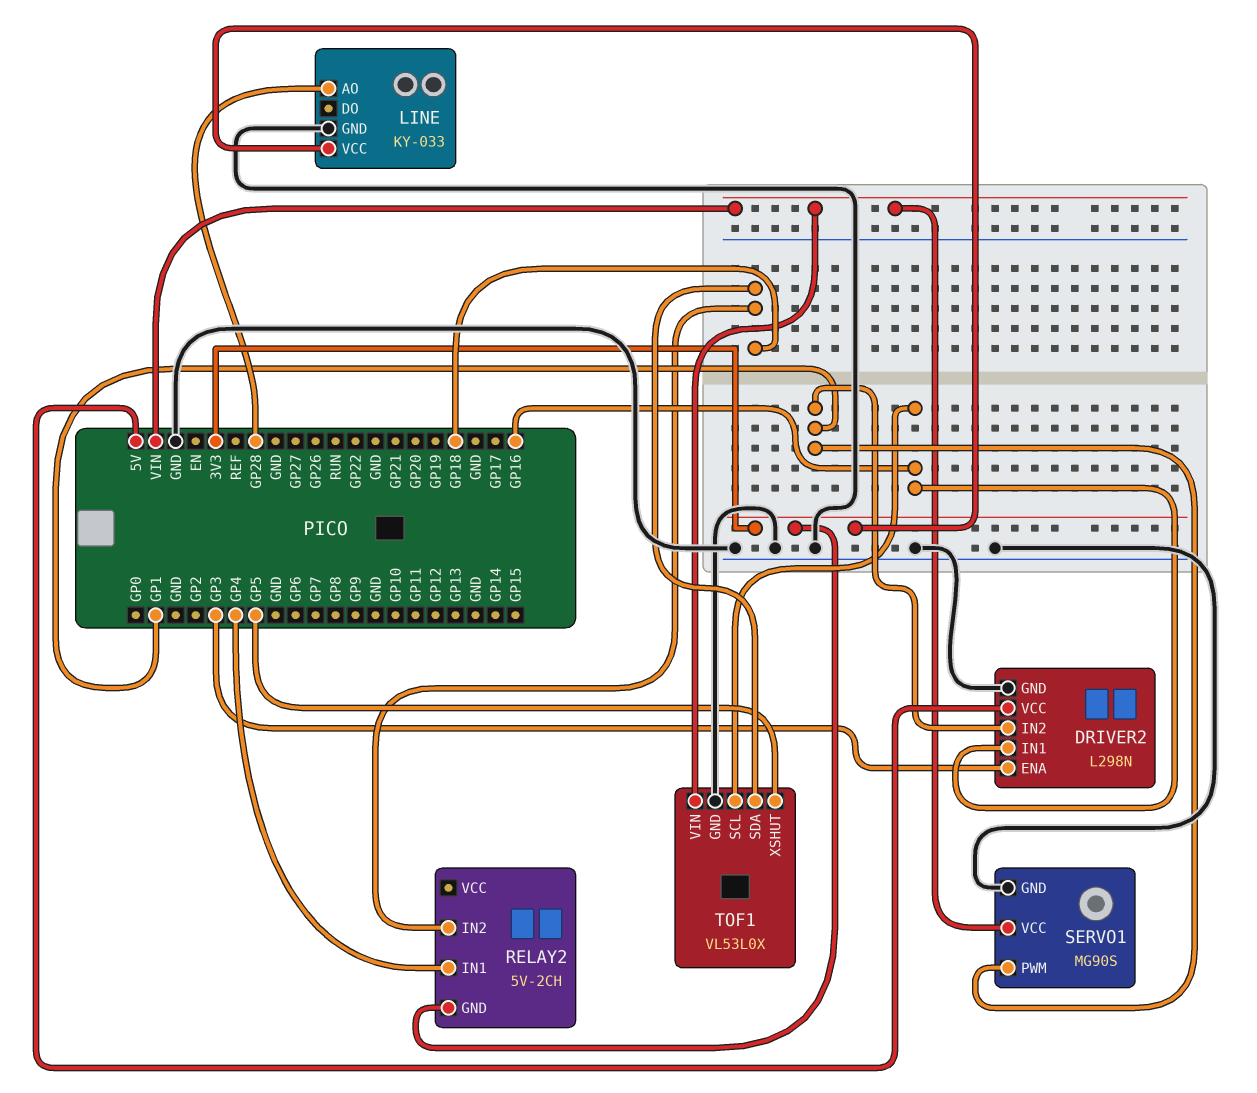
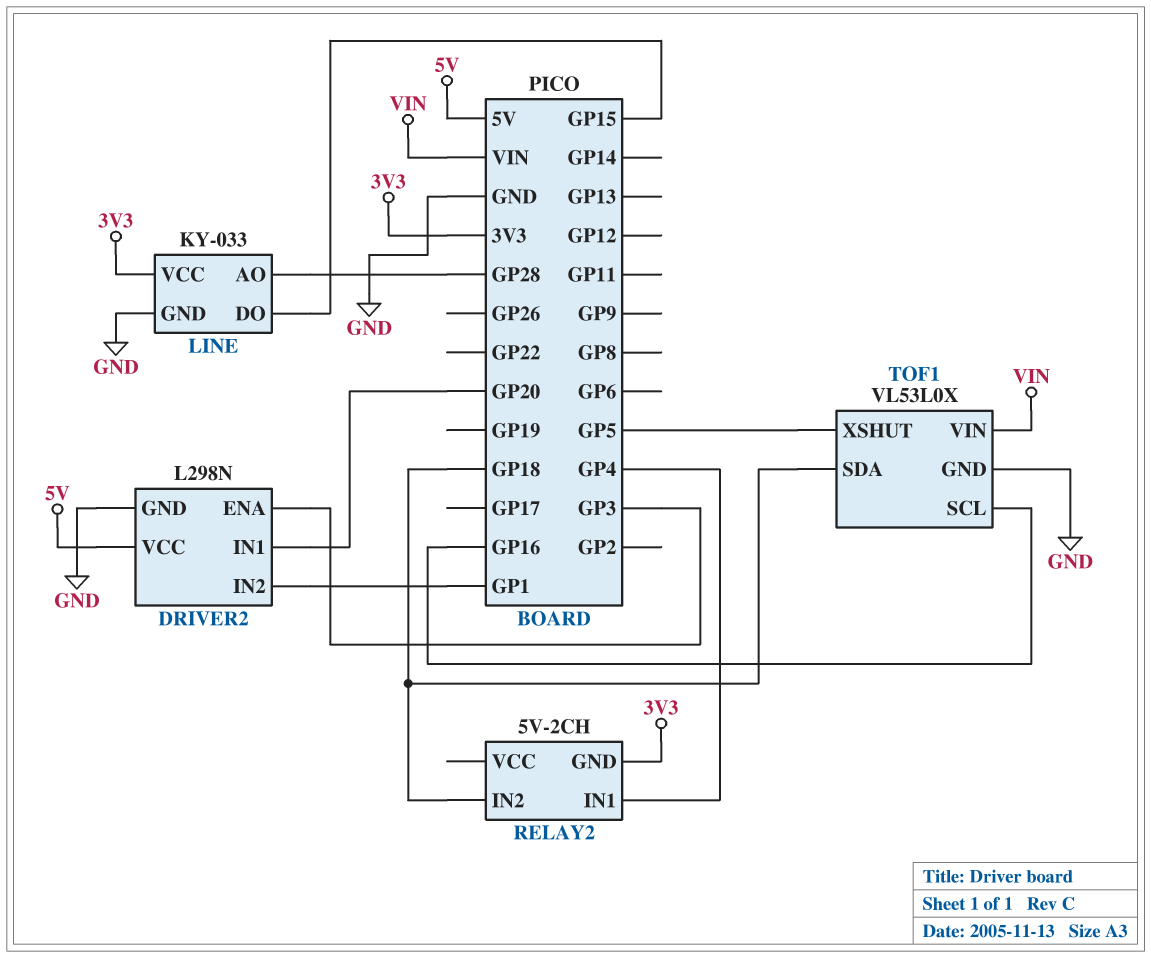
DRIVER2 pin IN1: GP16 -> GP20
LINE pin DO: none -> GP15
SERVO1: MG90S -> none
SERVO1 pin GND: GND -> none
SERVO1 pin PWM: GP1 -> none
SERVO1 pin VCC: VIN -> none

